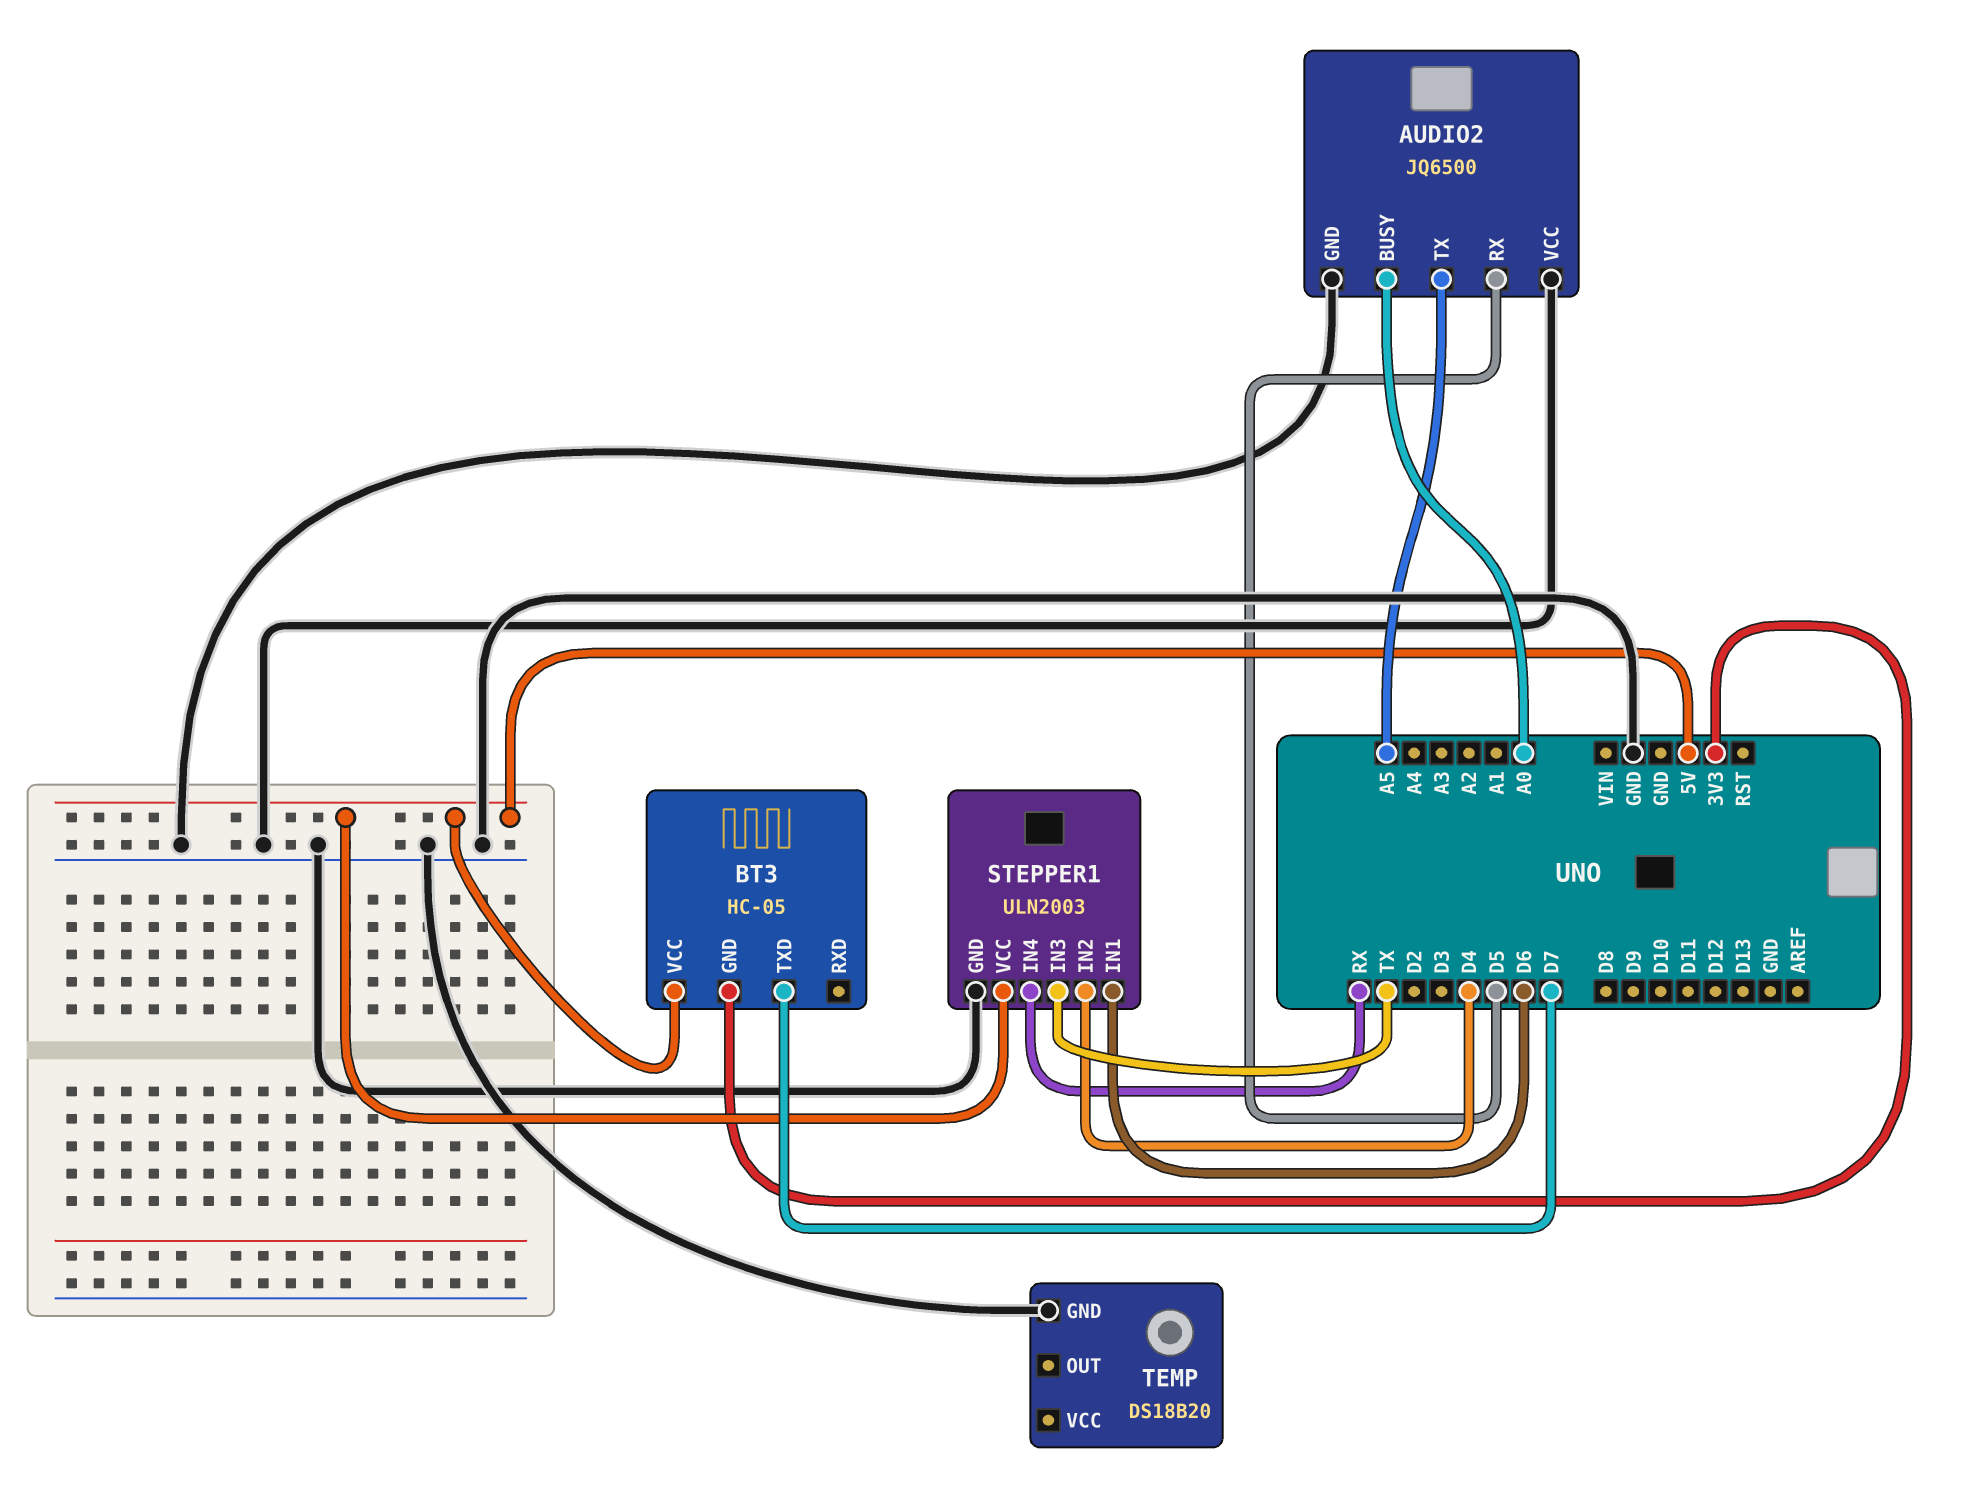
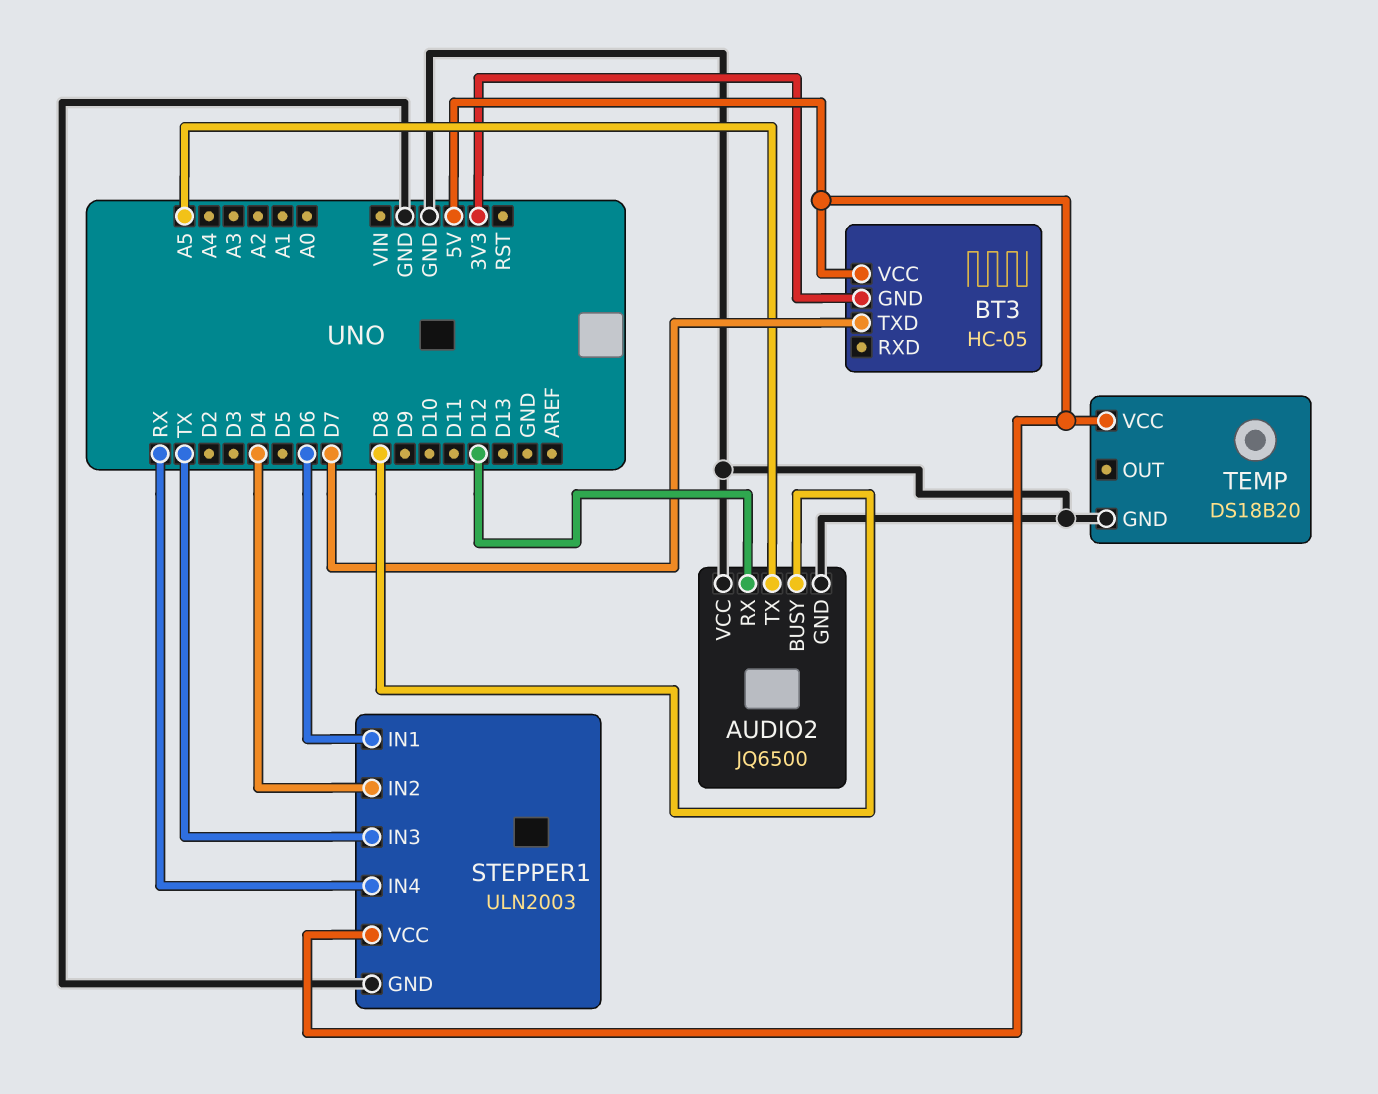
AUDIO2 pin BUSY: A0 -> D8
AUDIO2 pin RX: D5 -> D12
TEMP pin VCC: none -> 5V

